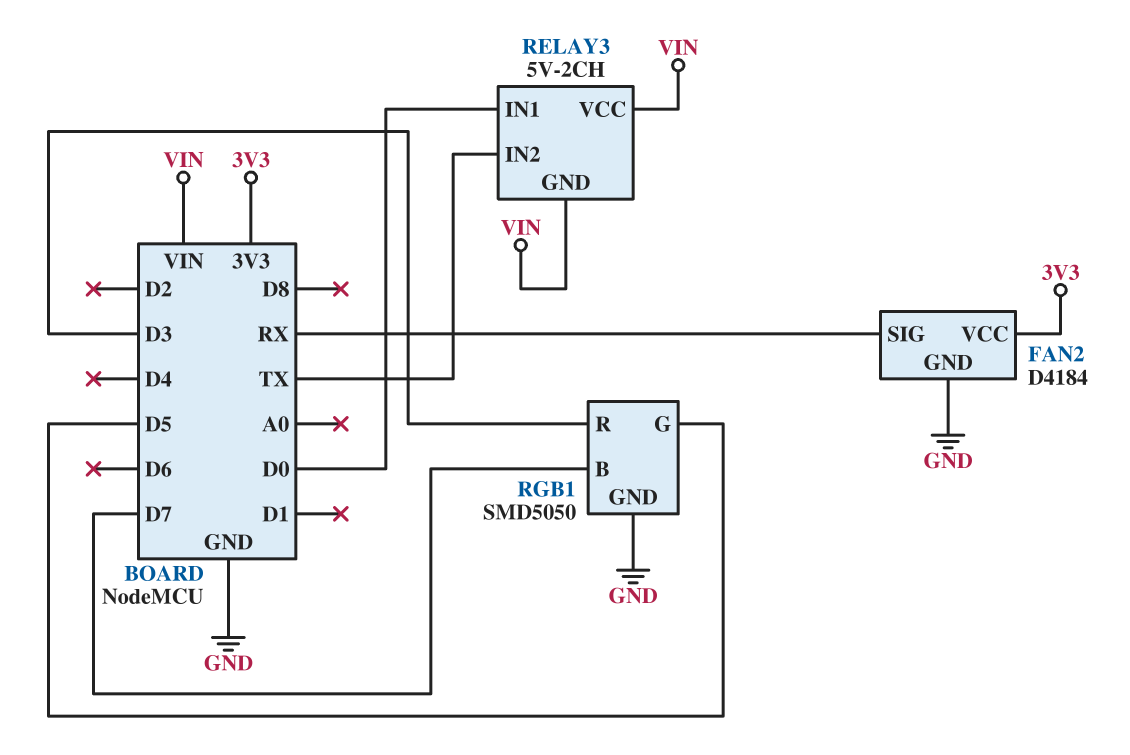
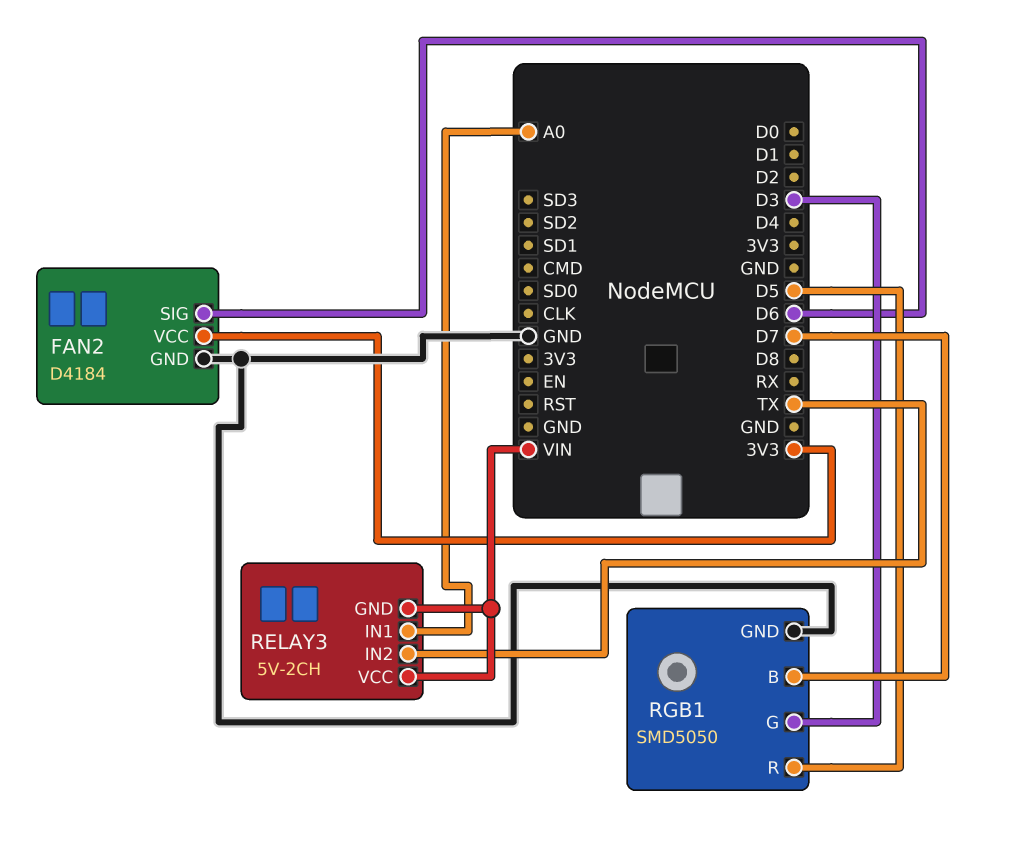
FAN2 pin SIG: RX -> D6
RELAY3 pin IN1: D0 -> A0
RGB1 pin G: D5 -> D3
RGB1 pin R: D3 -> D5

